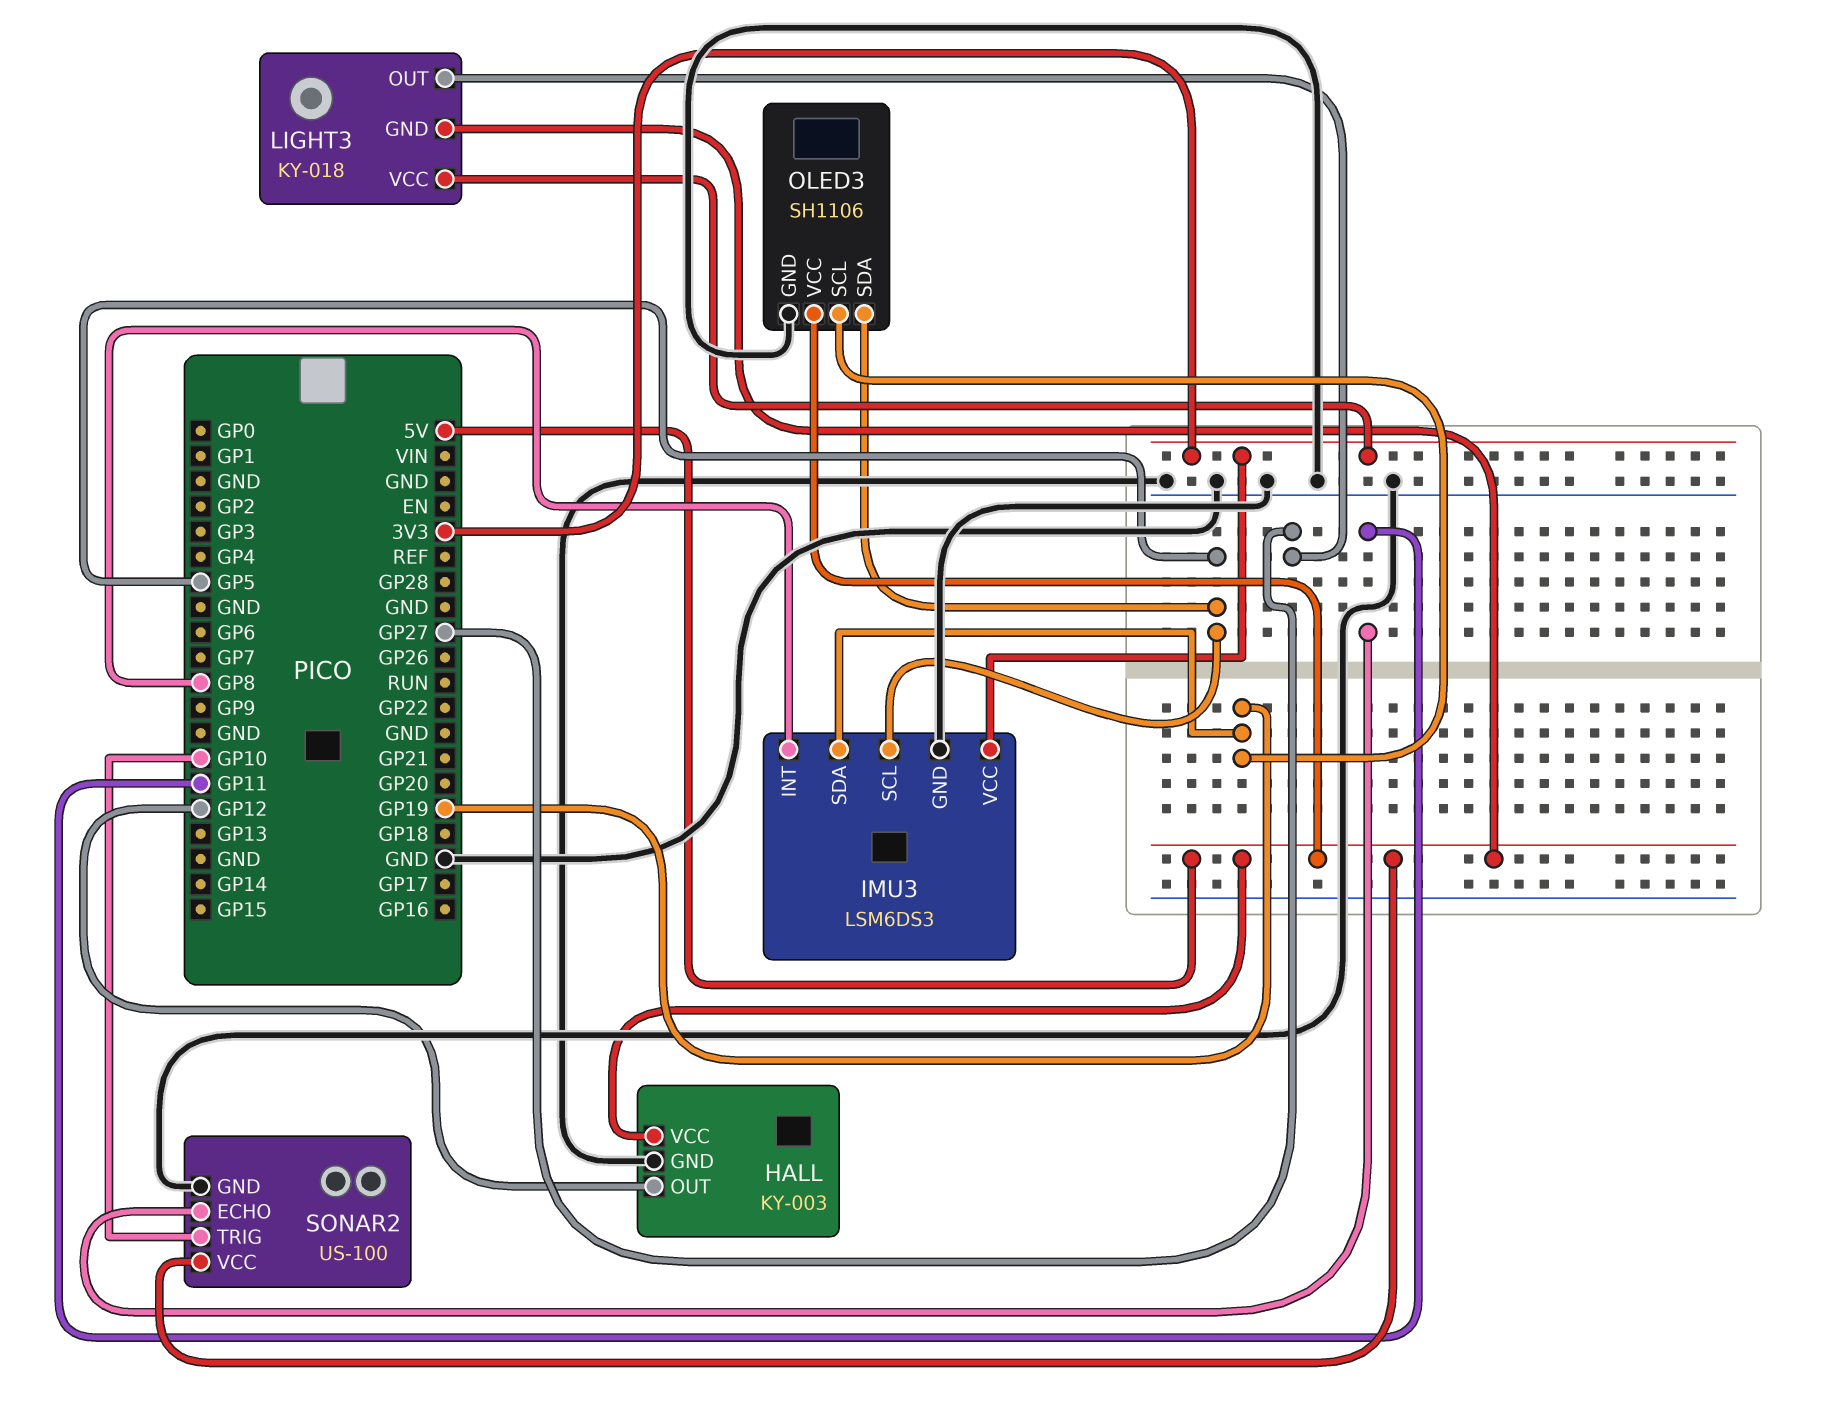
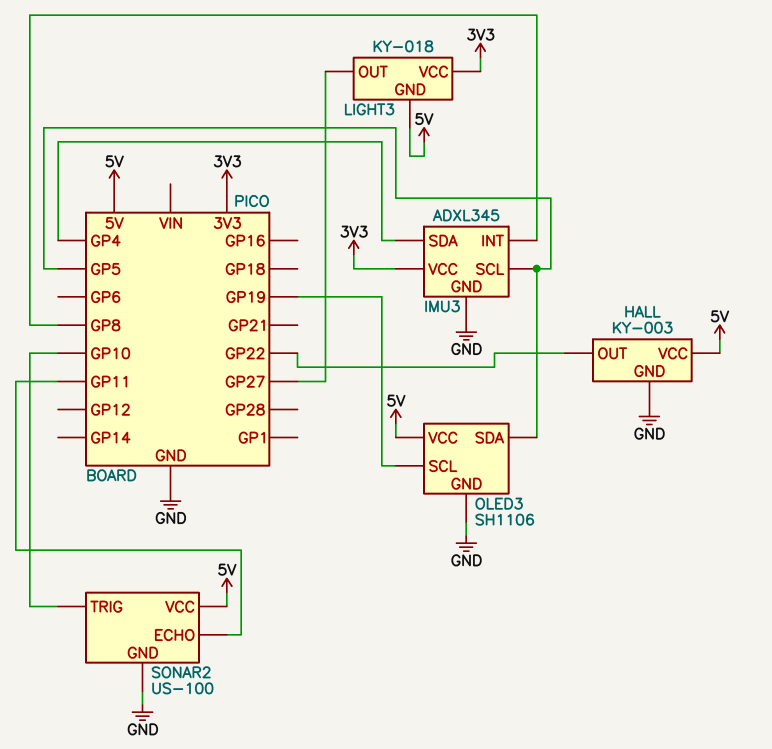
HALL pin OUT: GP12 -> GP22
IMU3: LSM6DS3 -> ADXL345
IMU3 pin SDA: GP19 -> GP4

